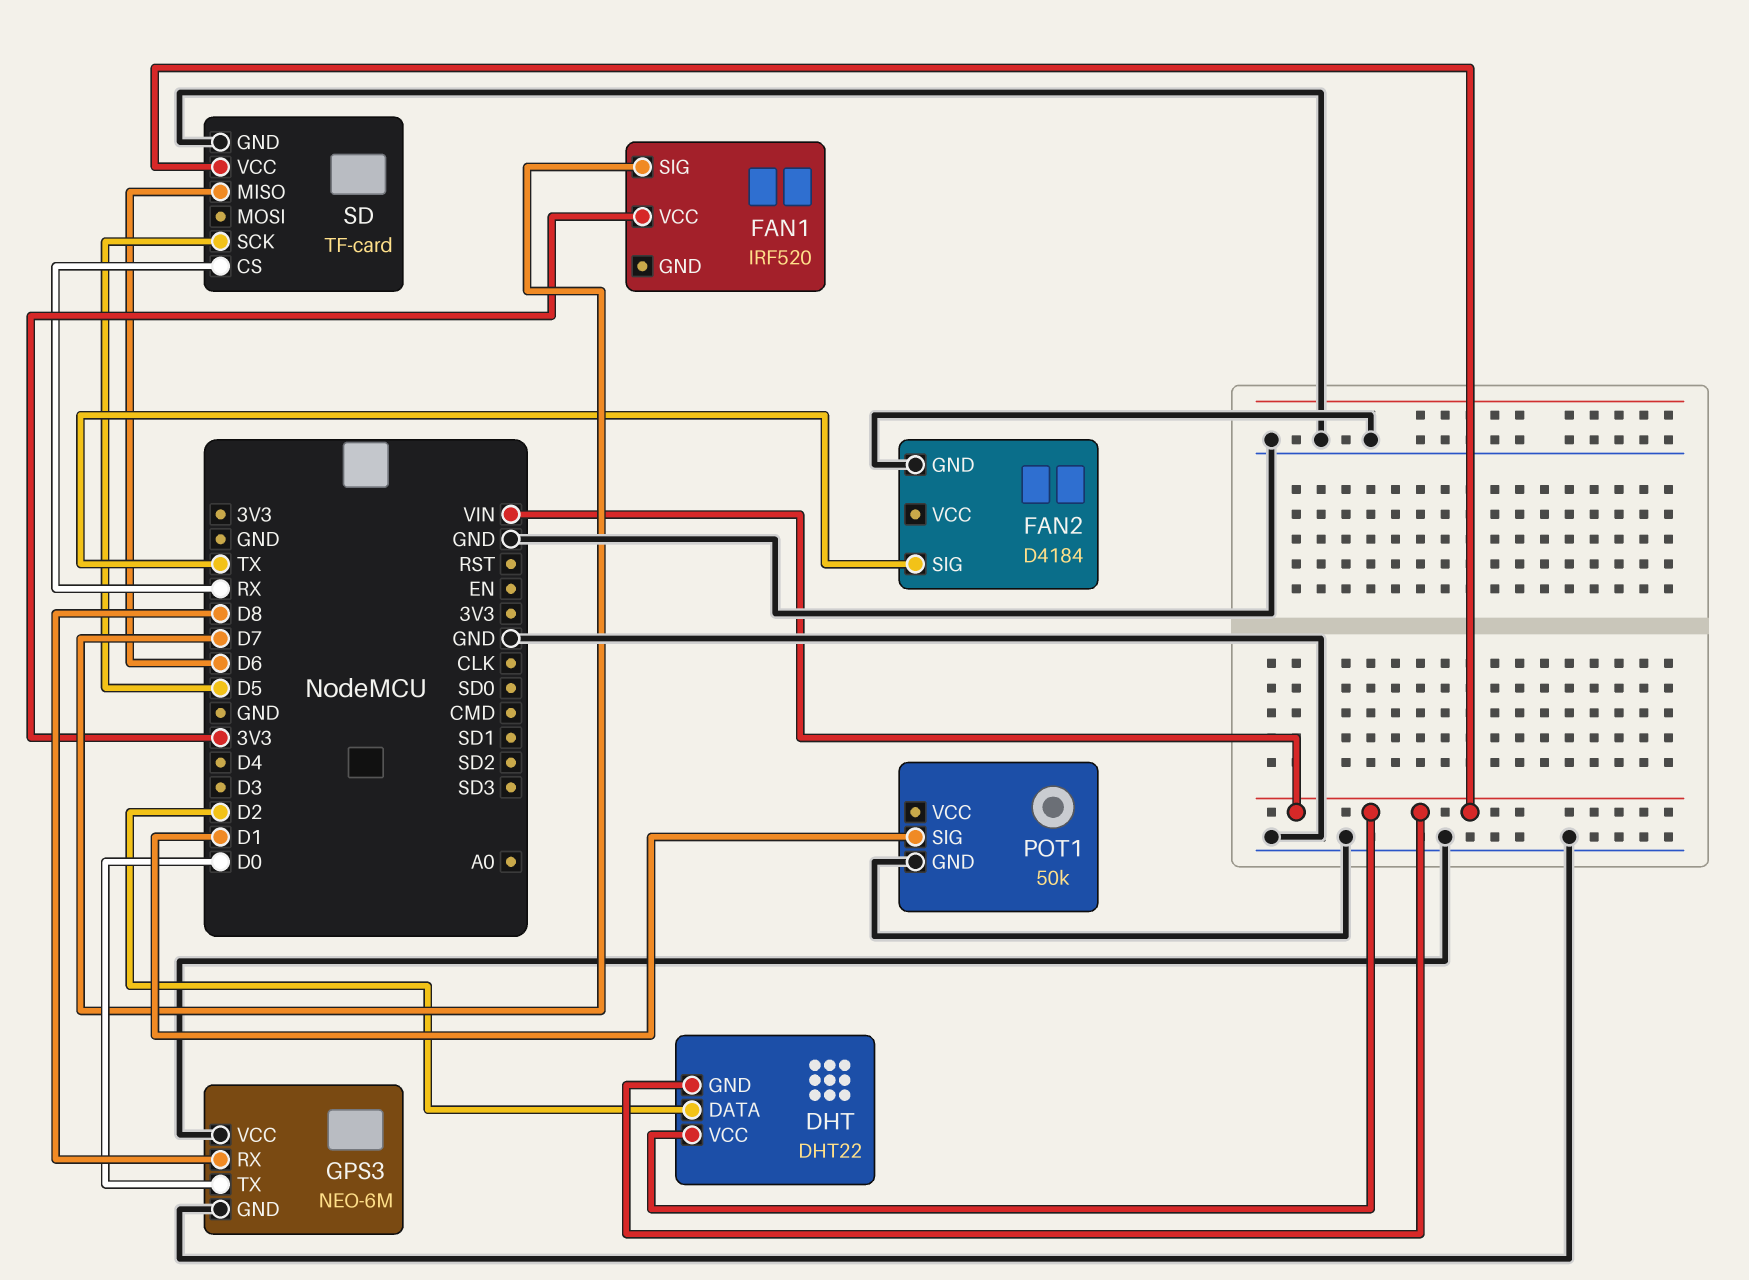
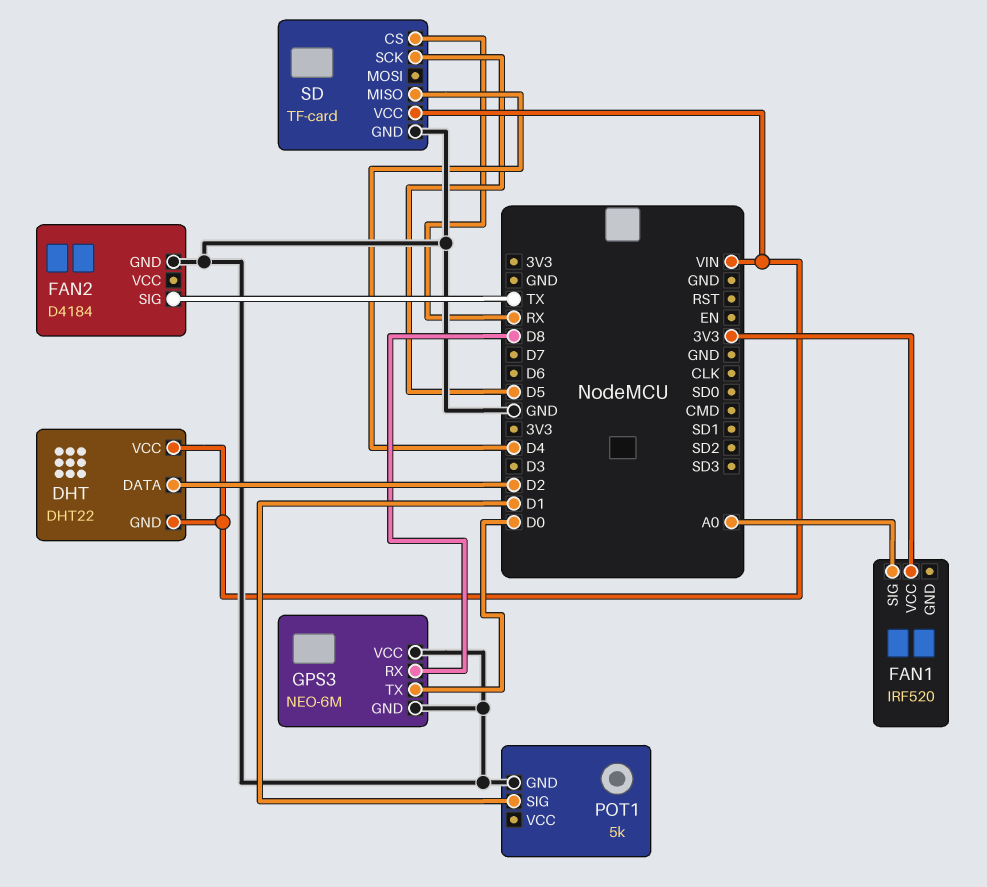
FAN1 pin SIG: D7 -> A0
POT1: 50k -> 5k
SD pin MISO: D6 -> D4

